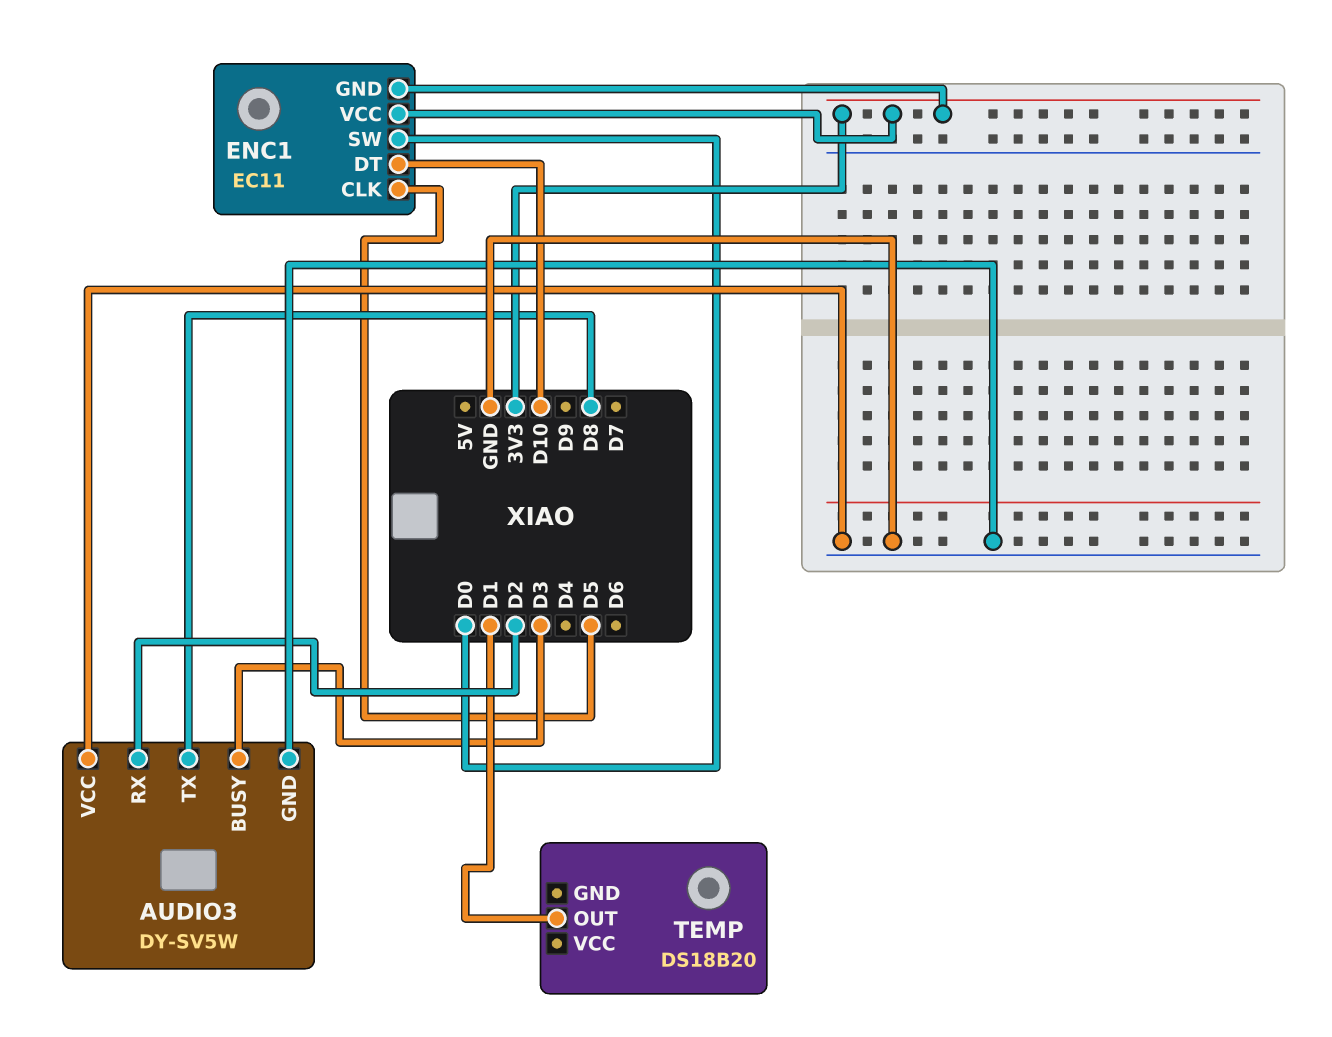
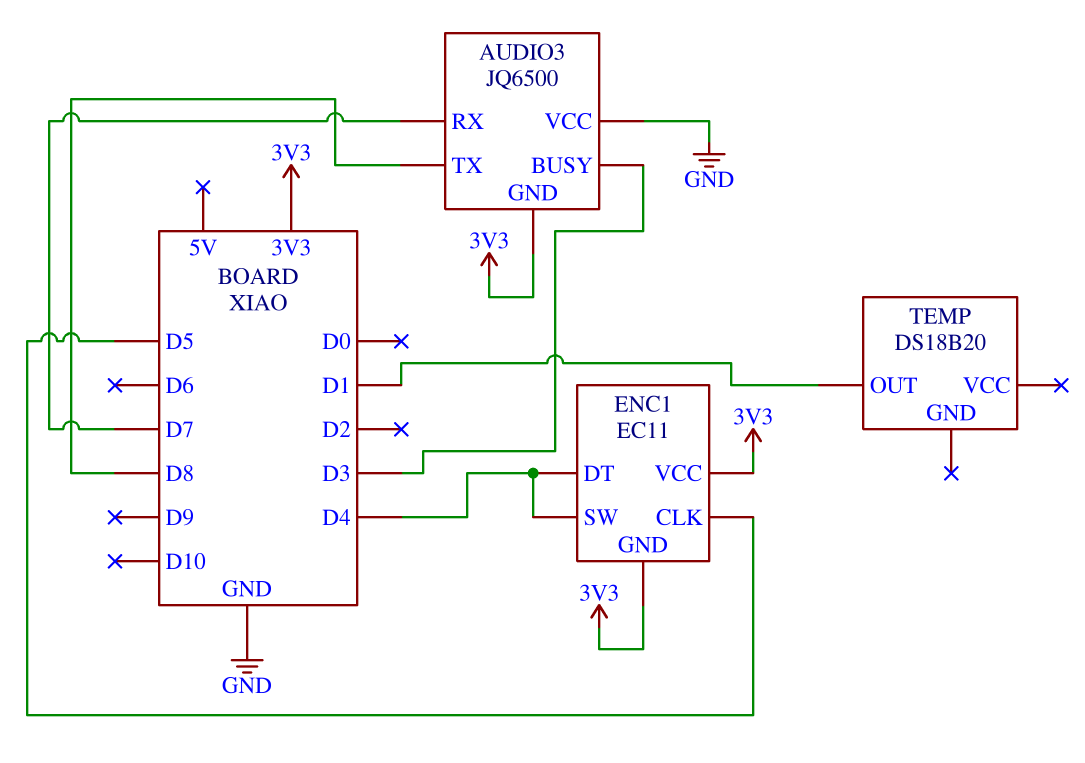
AUDIO3: DY-SV5W -> JQ6500
AUDIO3 pin GND: GND -> 3V3
AUDIO3 pin RX: D2 -> D7
ENC1 pin DT: D10 -> D4
ENC1 pin SW: D0 -> D4

